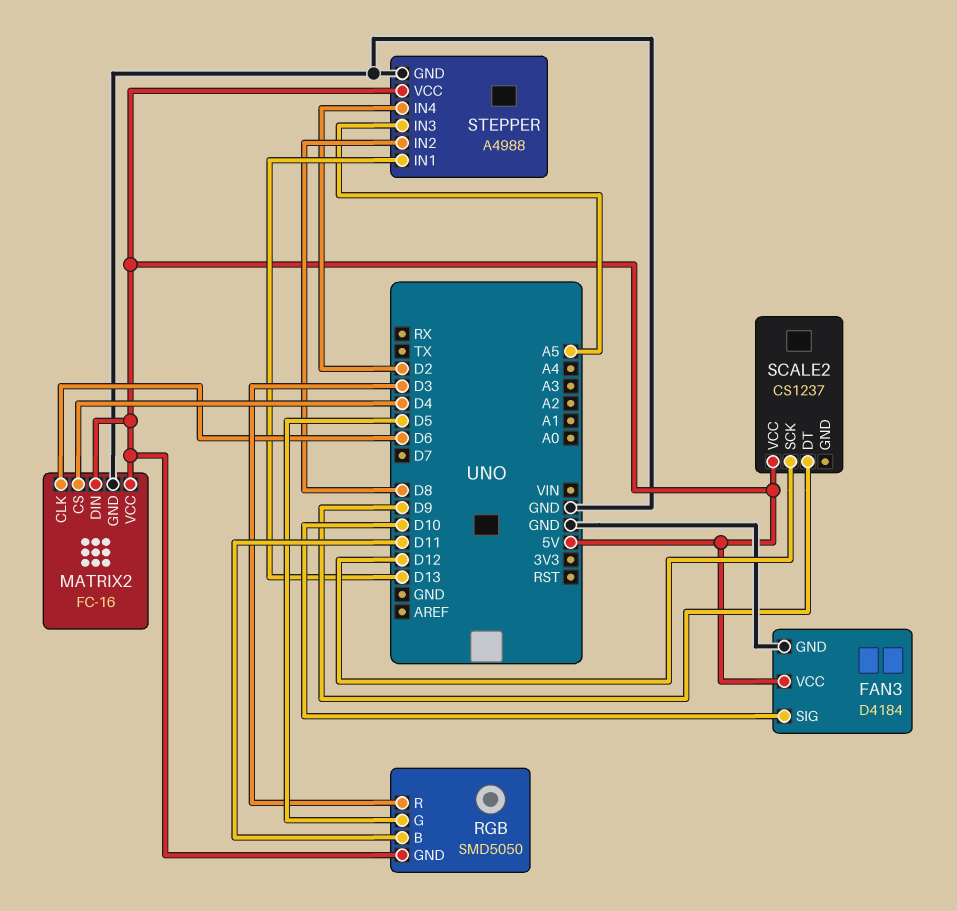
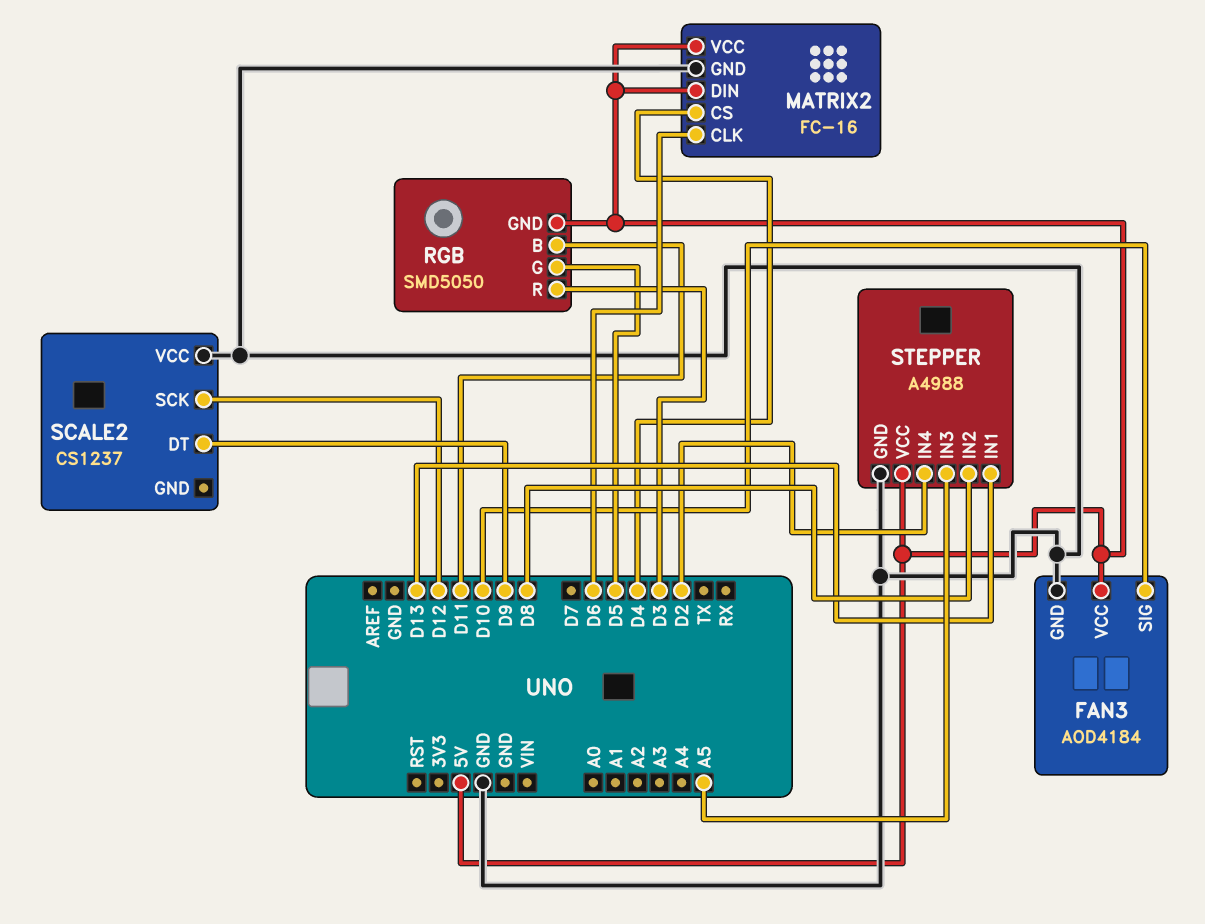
FAN3: D4184 -> AOD4184
SCALE2 pin VCC: 5V -> GND

